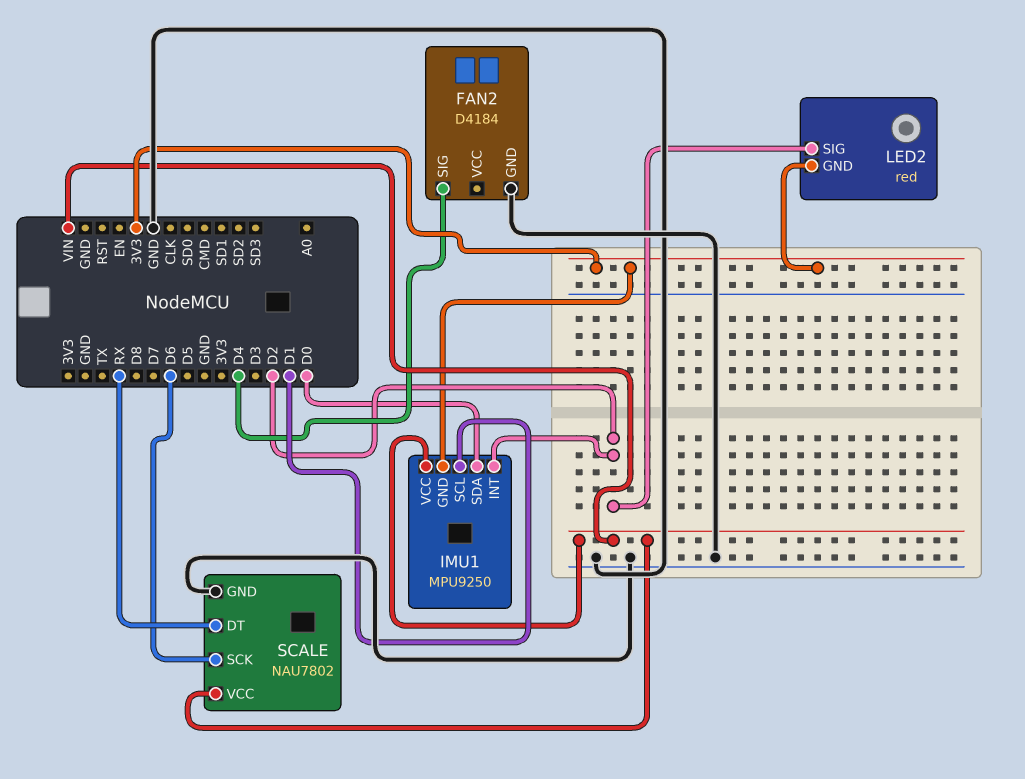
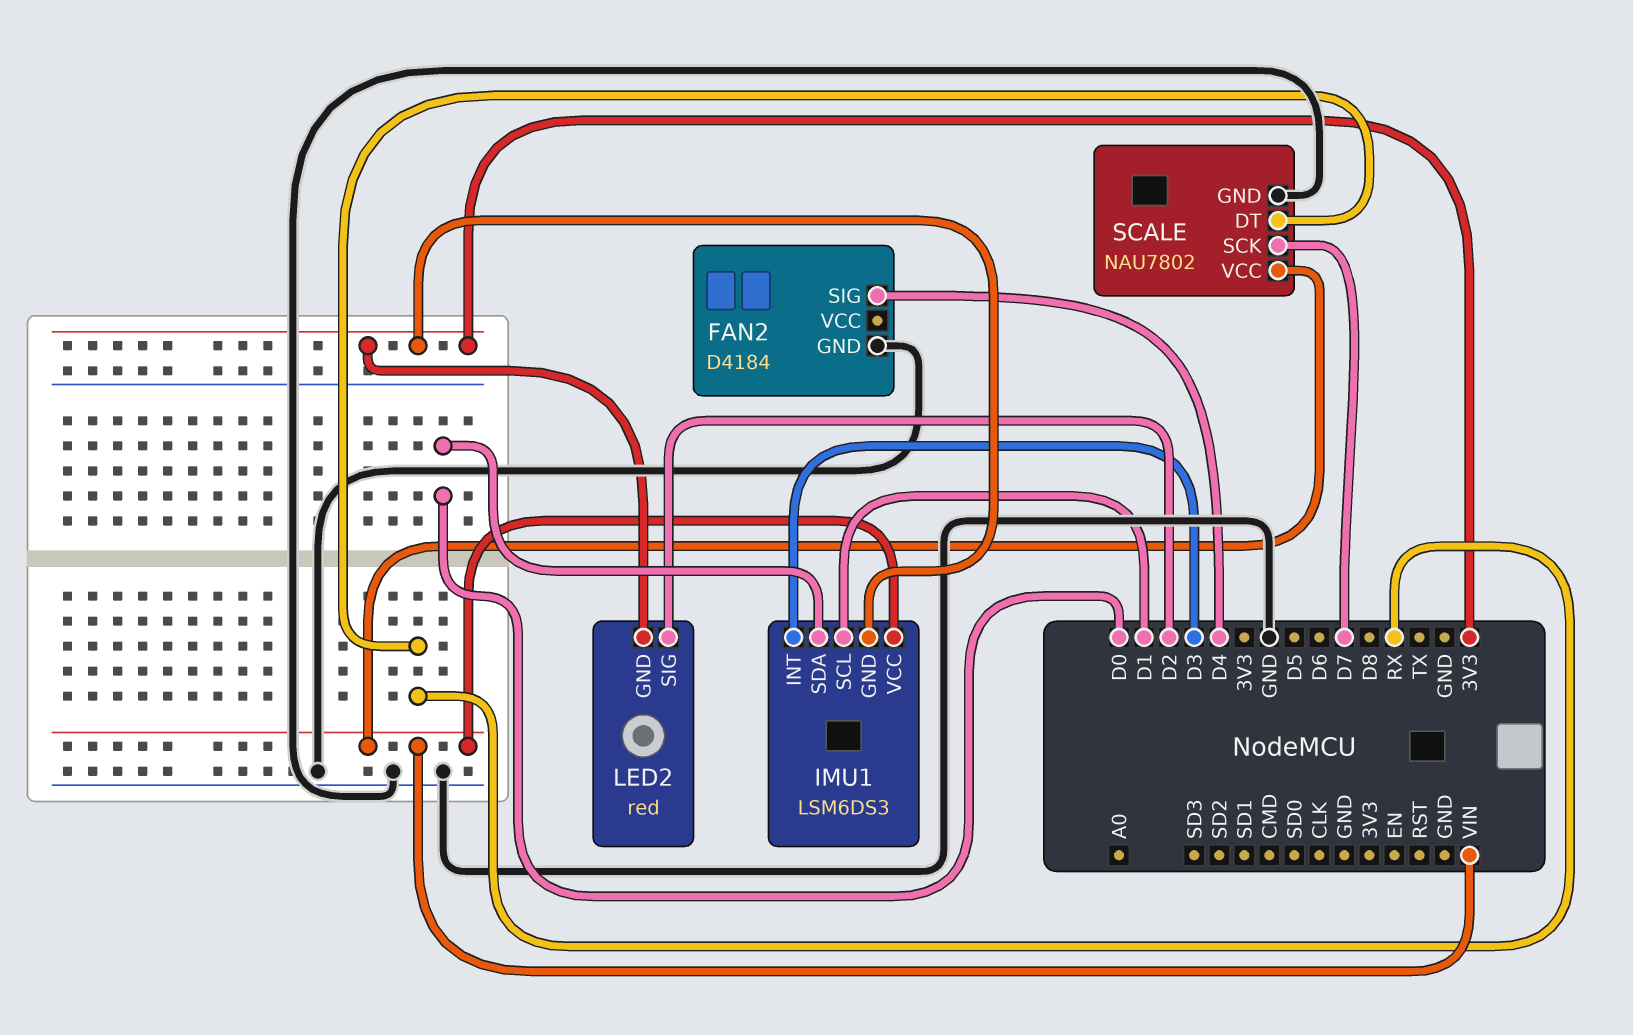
IMU1: MPU9250 -> LSM6DS3
IMU1 pin INT: D2 -> D3
SCALE pin SCK: D6 -> D7

